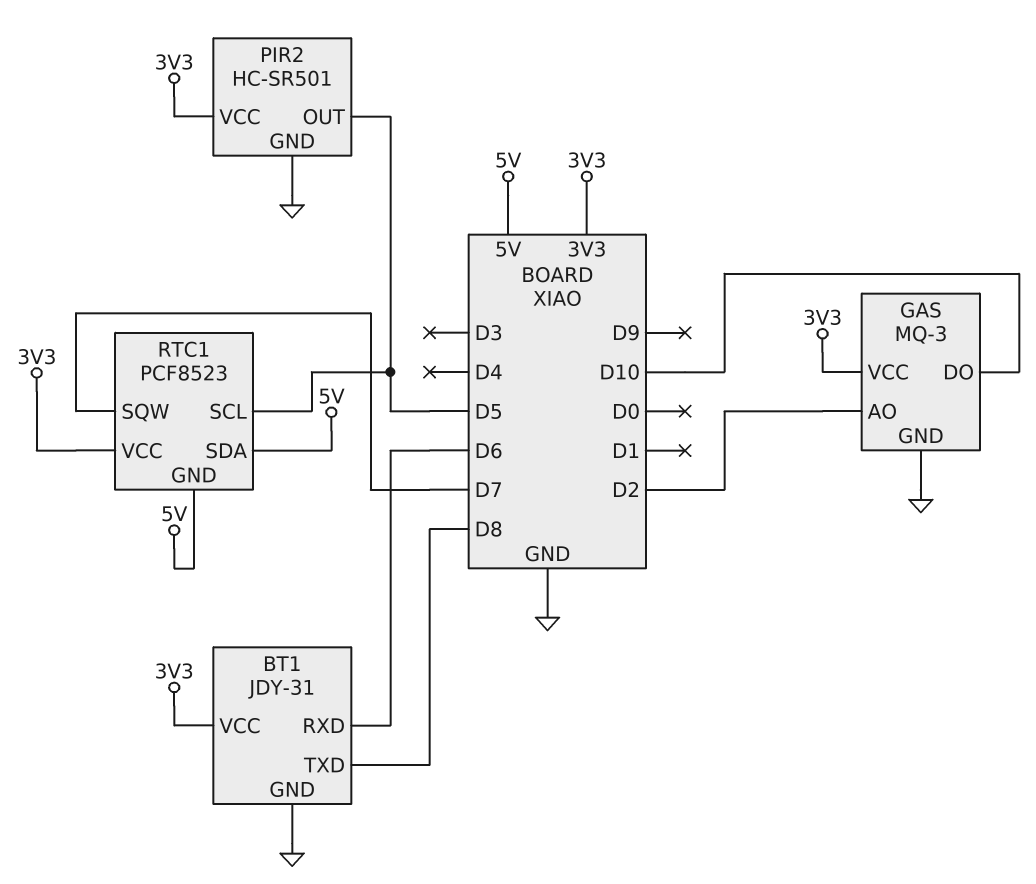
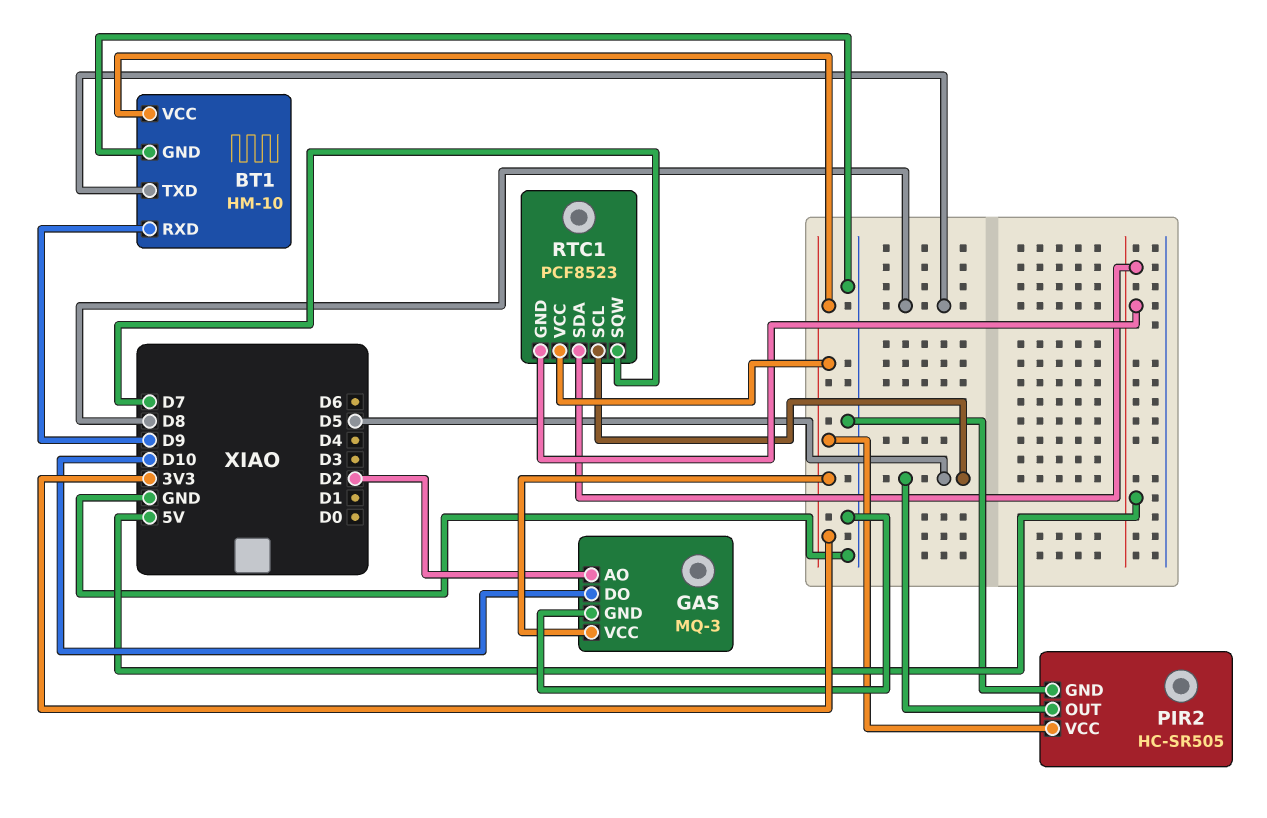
BT1: JDY-31 -> HM-10
BT1 pin RXD: D6 -> D9
PIR2: HC-SR501 -> HC-SR505

